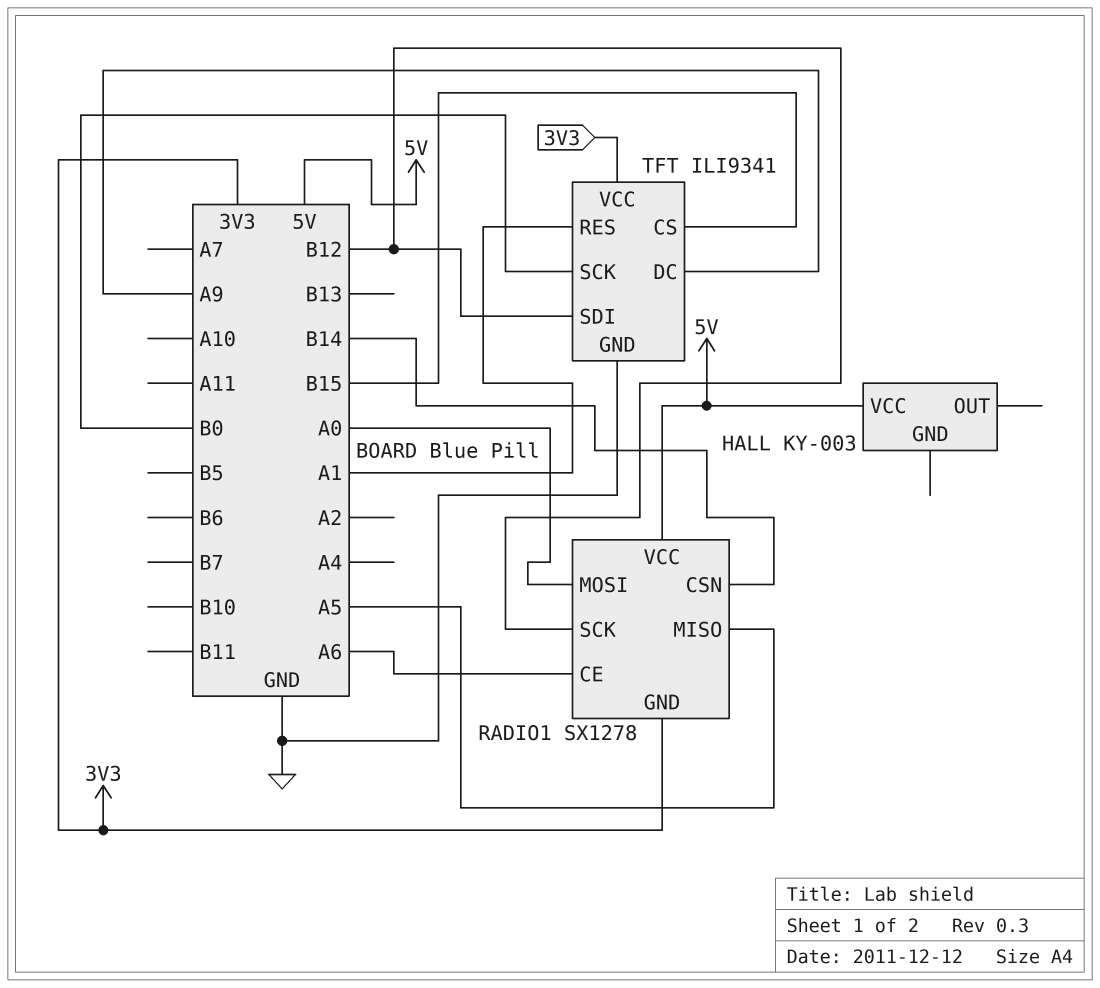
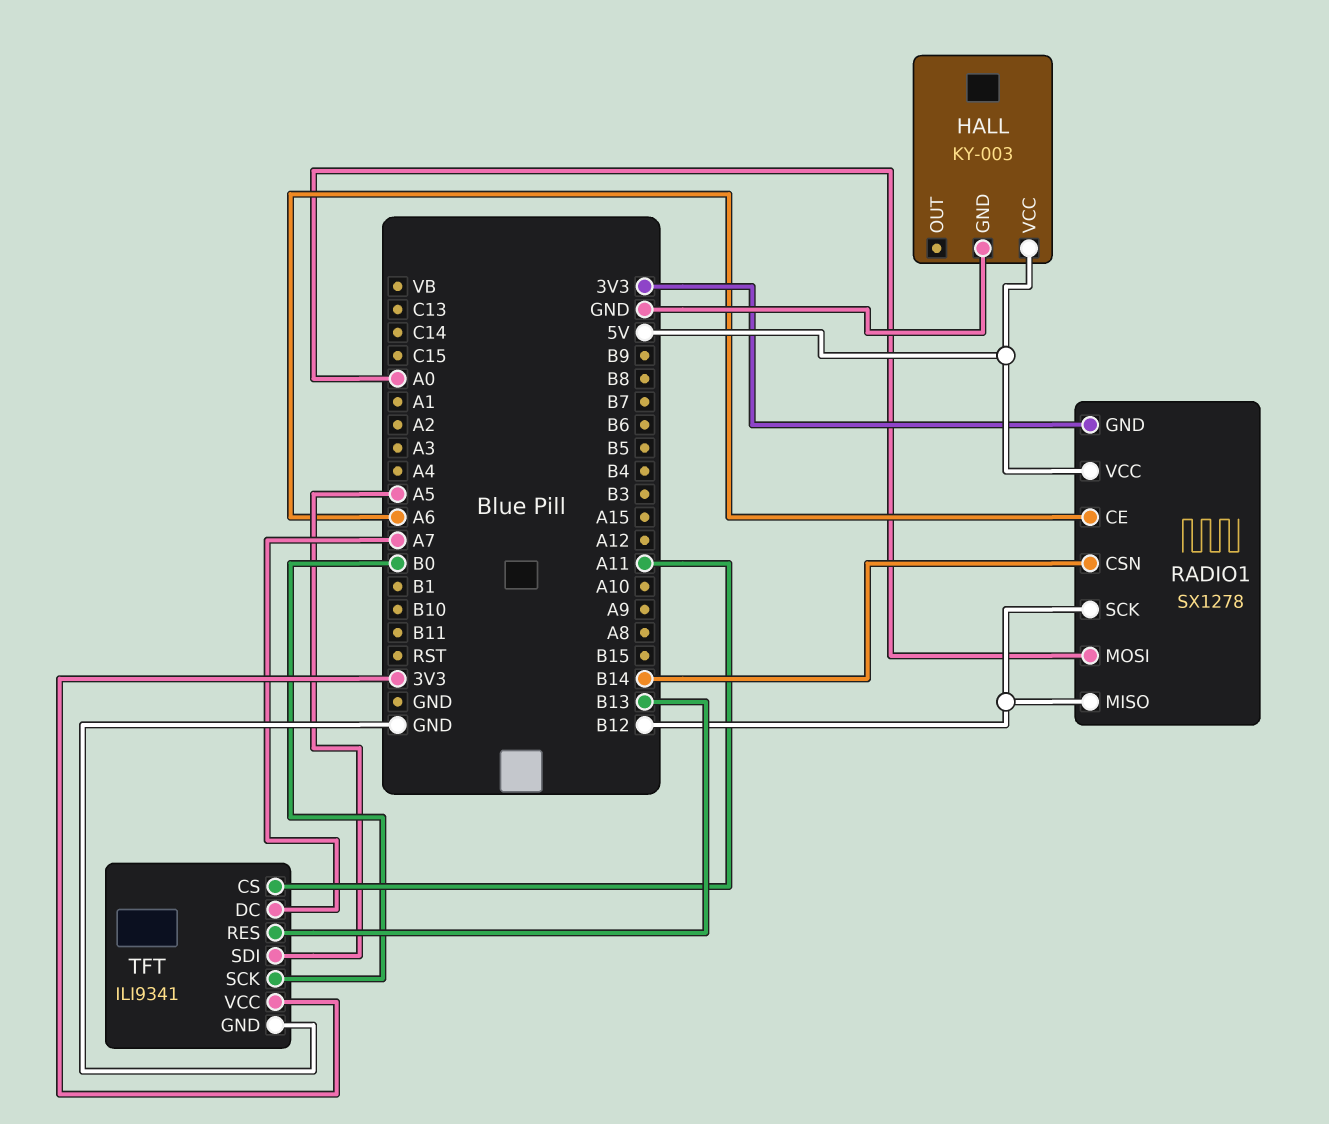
HALL pin GND: none -> GND
RADIO1 pin MISO: A5 -> B12
TFT pin CS: B15 -> A11
TFT pin DC: A9 -> A7
TFT pin RES: A1 -> B13
TFT pin SDI: B12 -> A5

